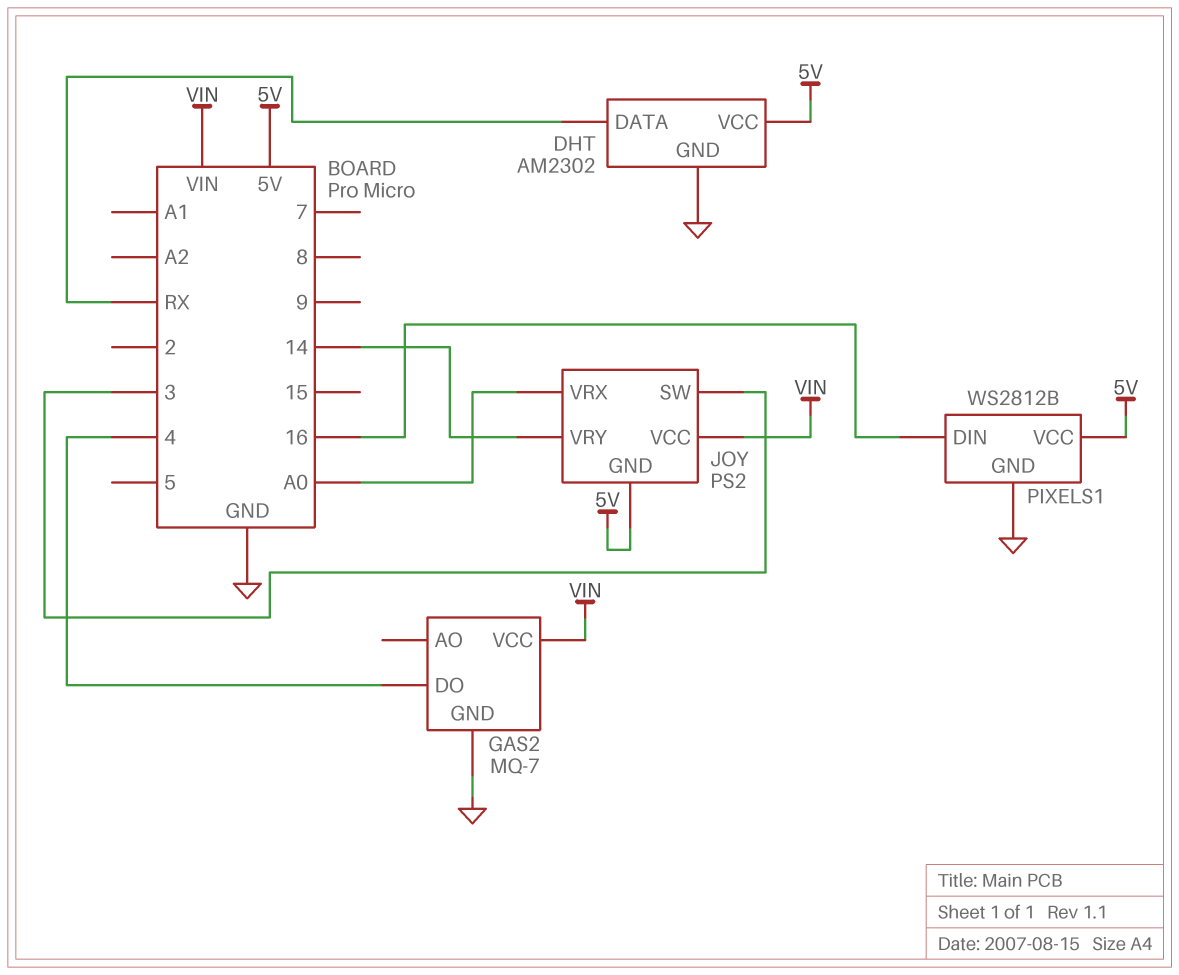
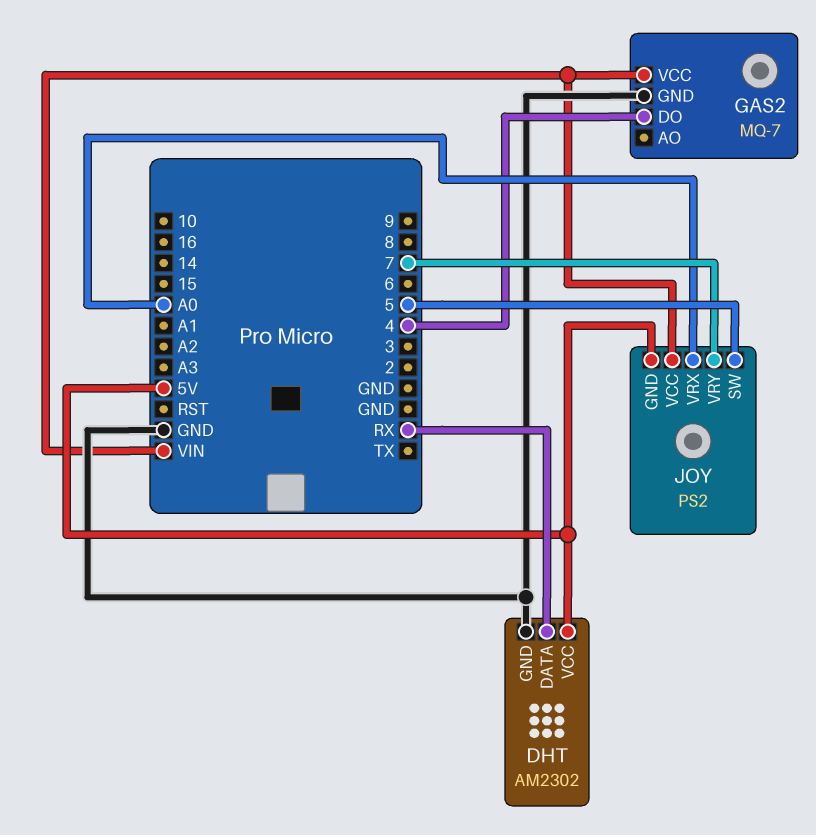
JOY pin SW: 3 -> 5
JOY pin VRY: 14 -> 7
PIXELS1: WS2812B -> none
PIXELS1 pin DIN: 16 -> none
PIXELS1 pin GND: GND -> none
PIXELS1 pin VCC: 5V -> none

